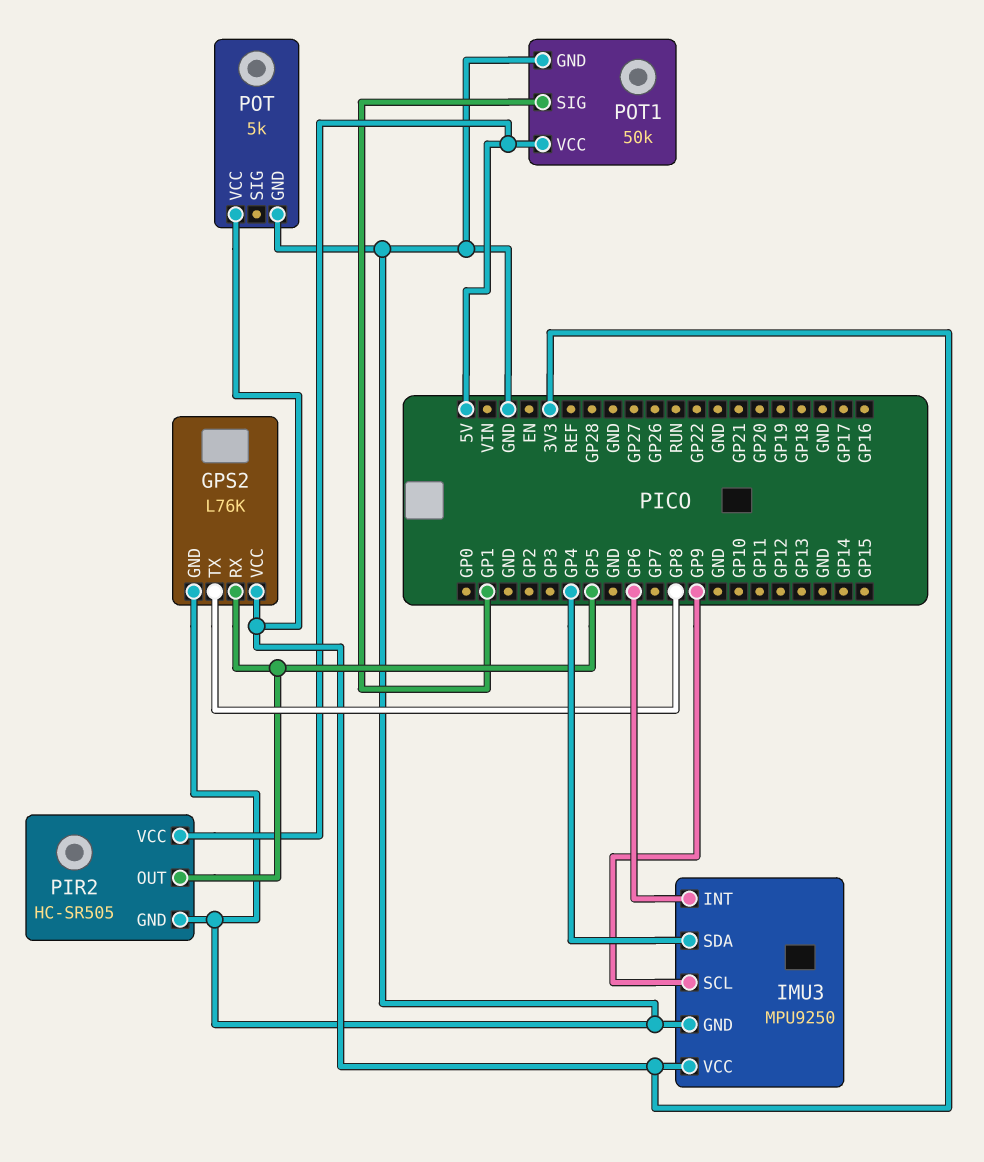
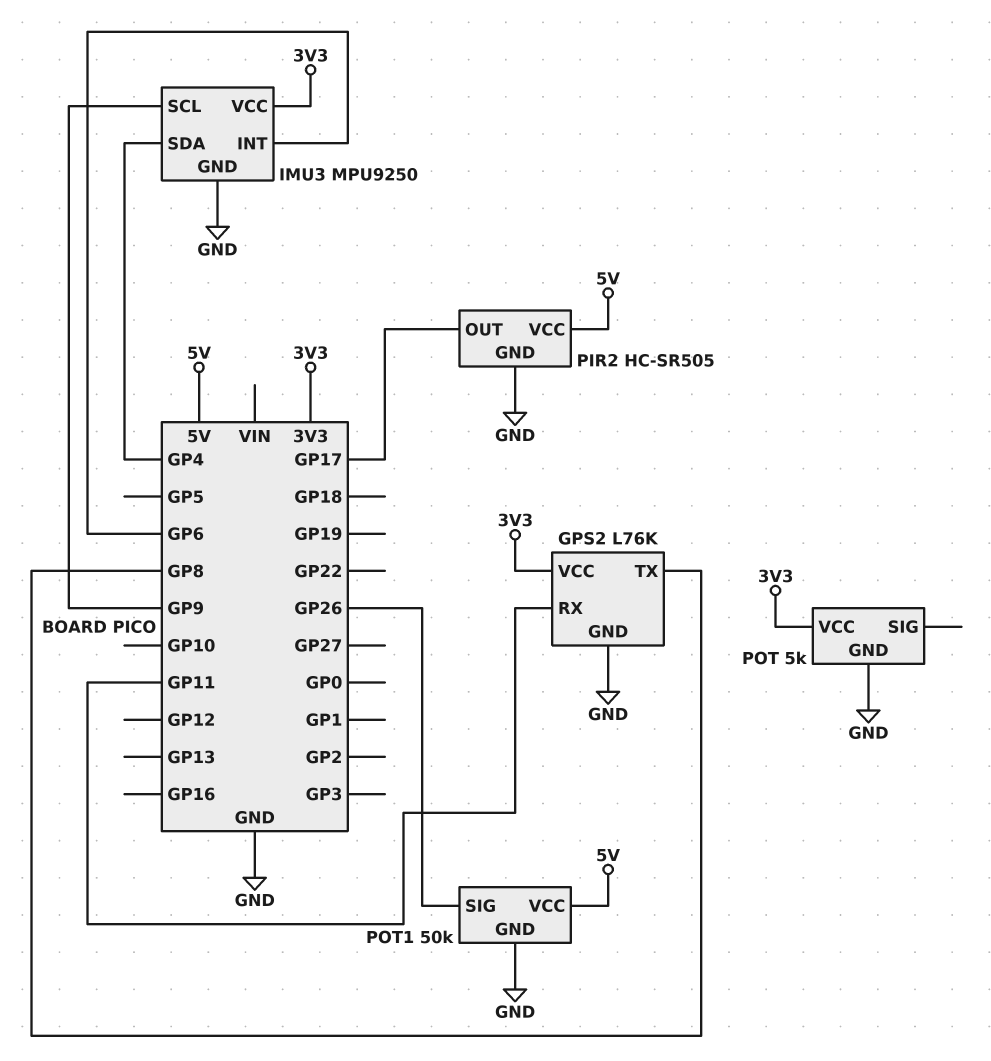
GPS2 pin RX: GP5 -> GP11
PIR2 pin OUT: GP5 -> GP17
POT1 pin SIG: GP1 -> GP26

